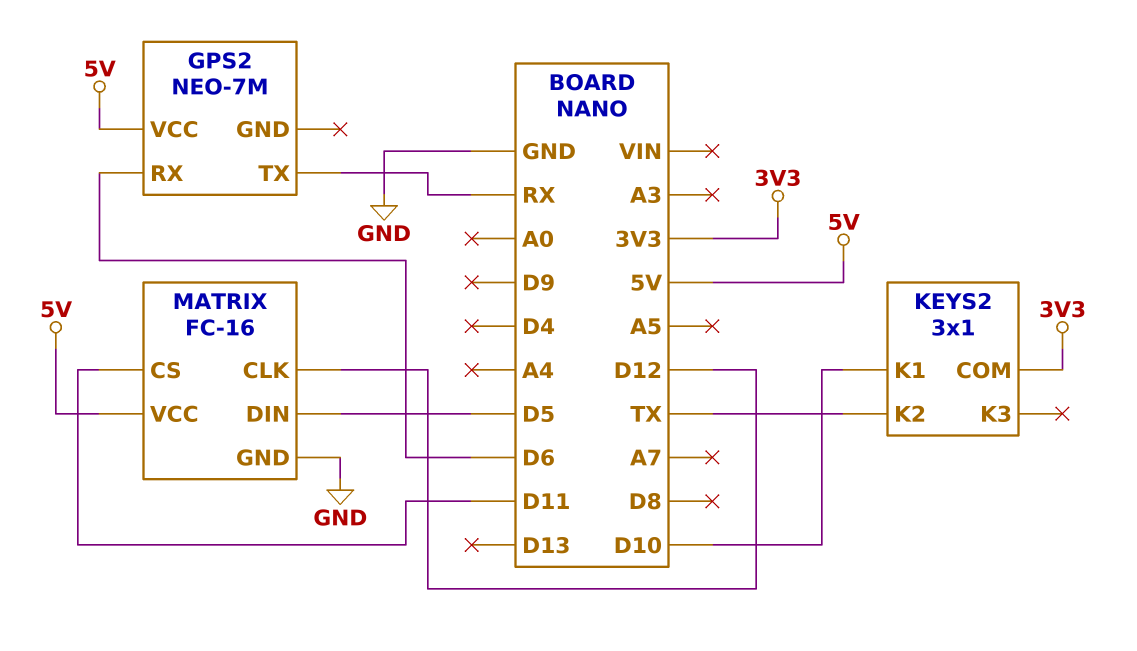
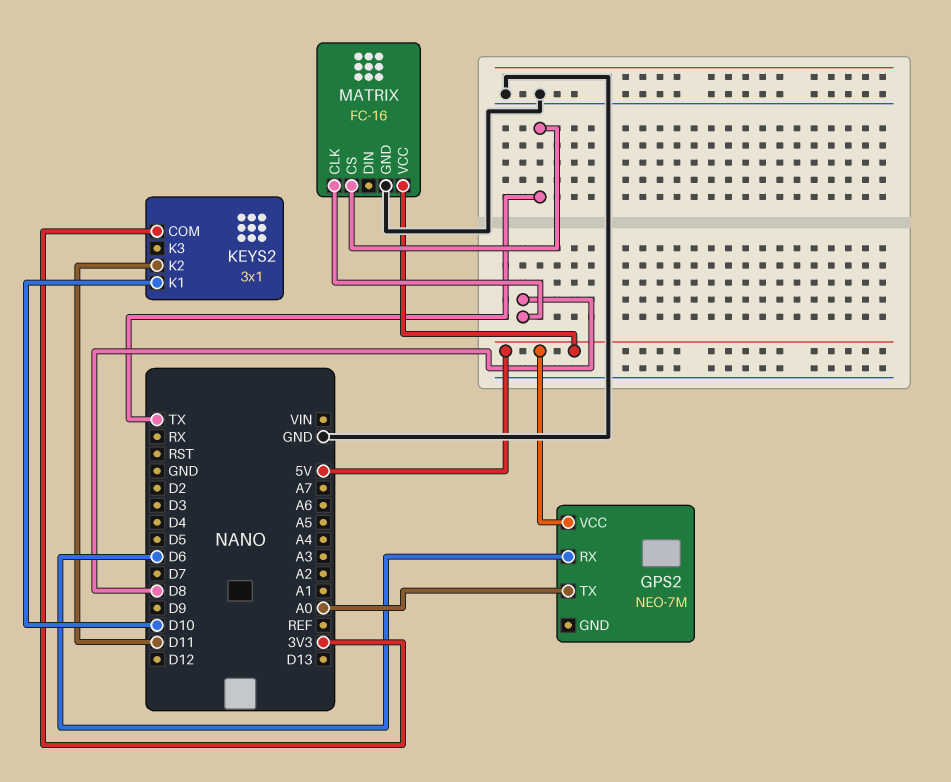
GPS2 pin TX: RX -> A0
KEYS2 pin K2: TX -> D11
MATRIX pin CLK: D12 -> D8
MATRIX pin CS: D11 -> TX
MATRIX pin DIN: D5 -> none

